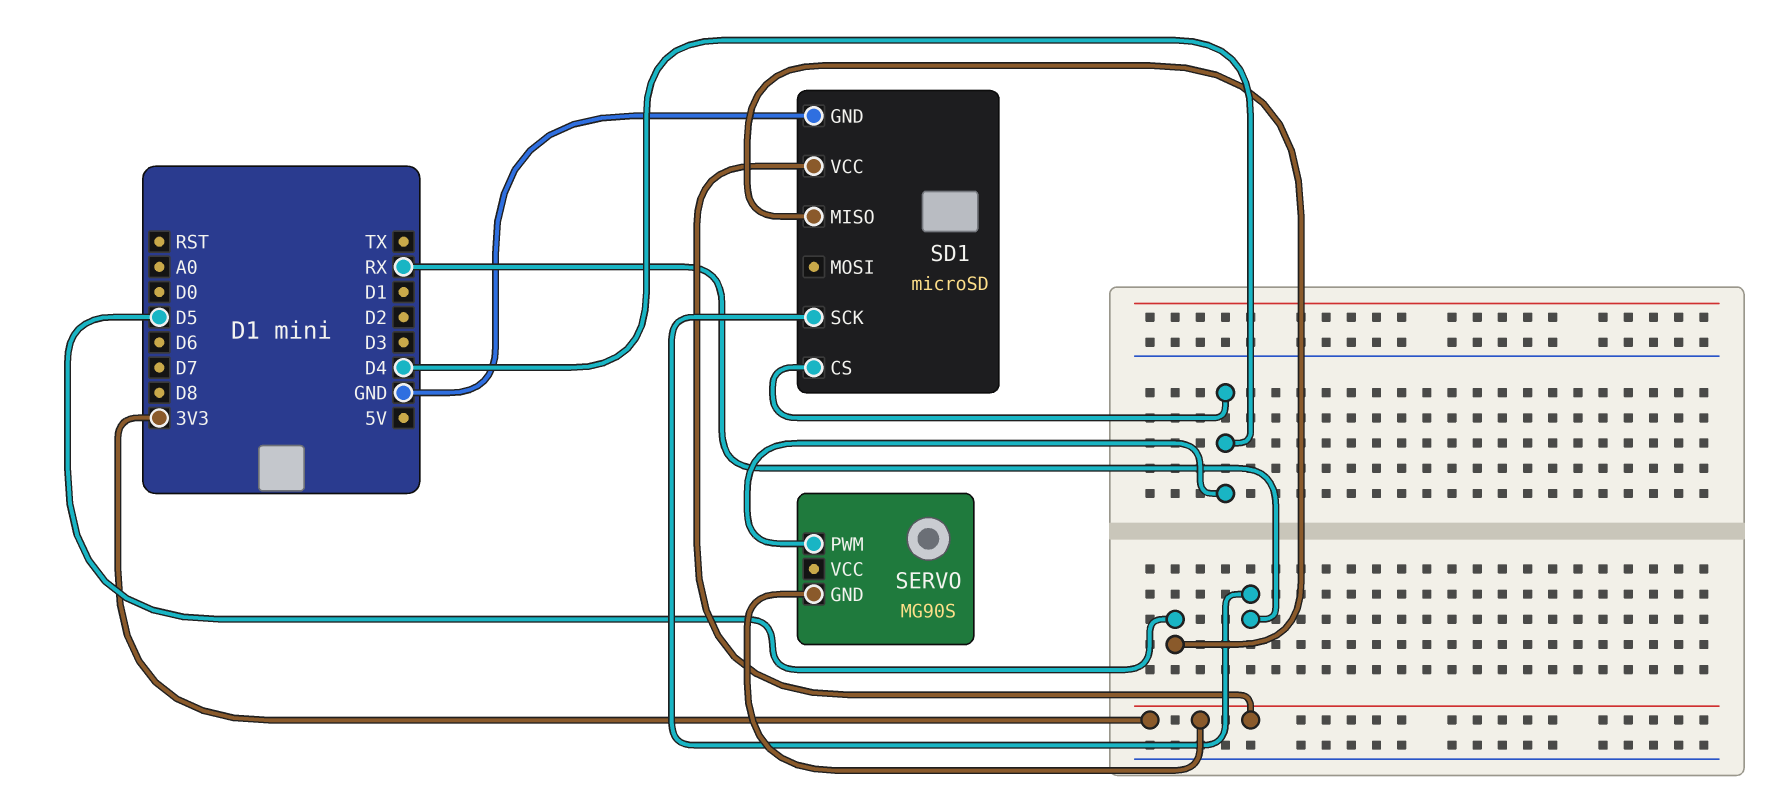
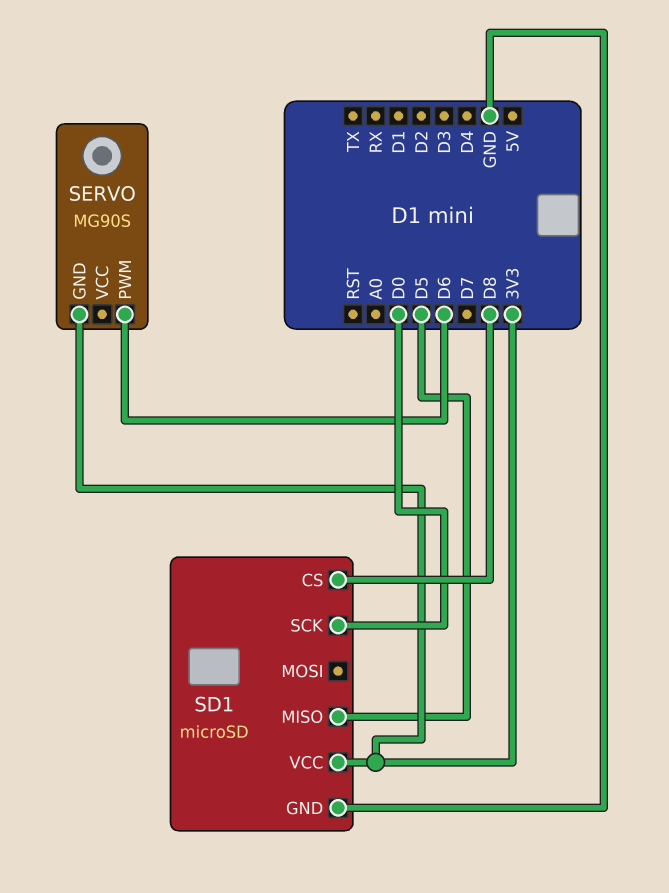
SD1 pin CS: D4 -> D8
SD1 pin SCK: RX -> D0
SERVO pin PWM: D4 -> D6

